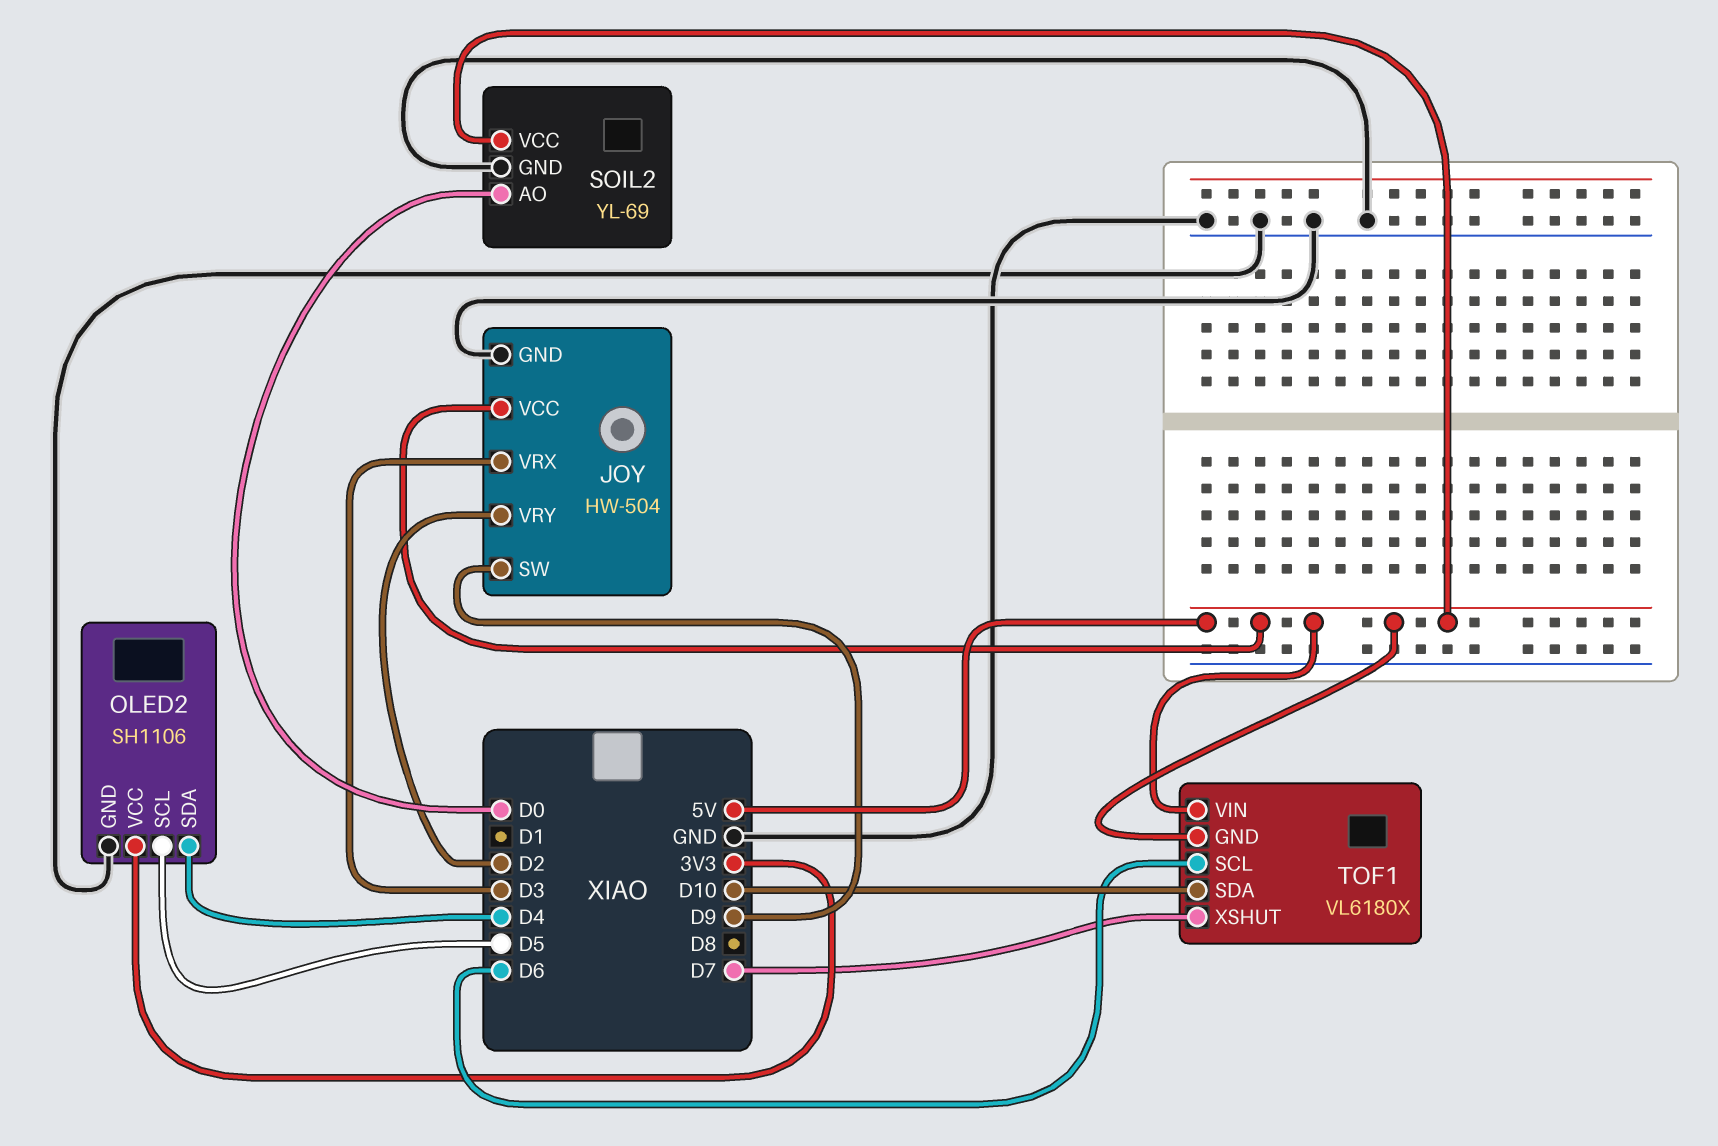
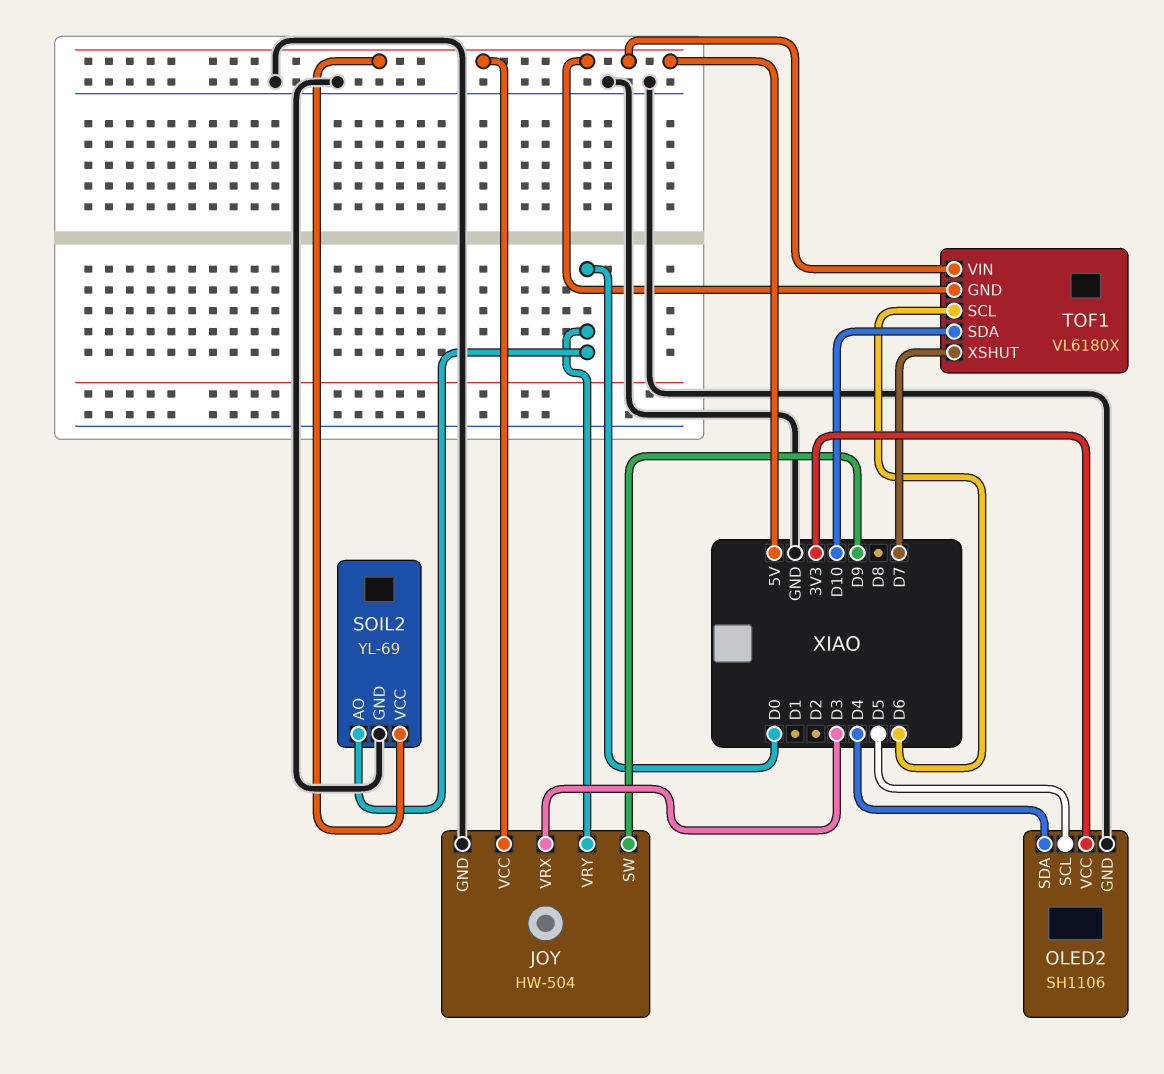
JOY pin VRY: D2 -> D0

